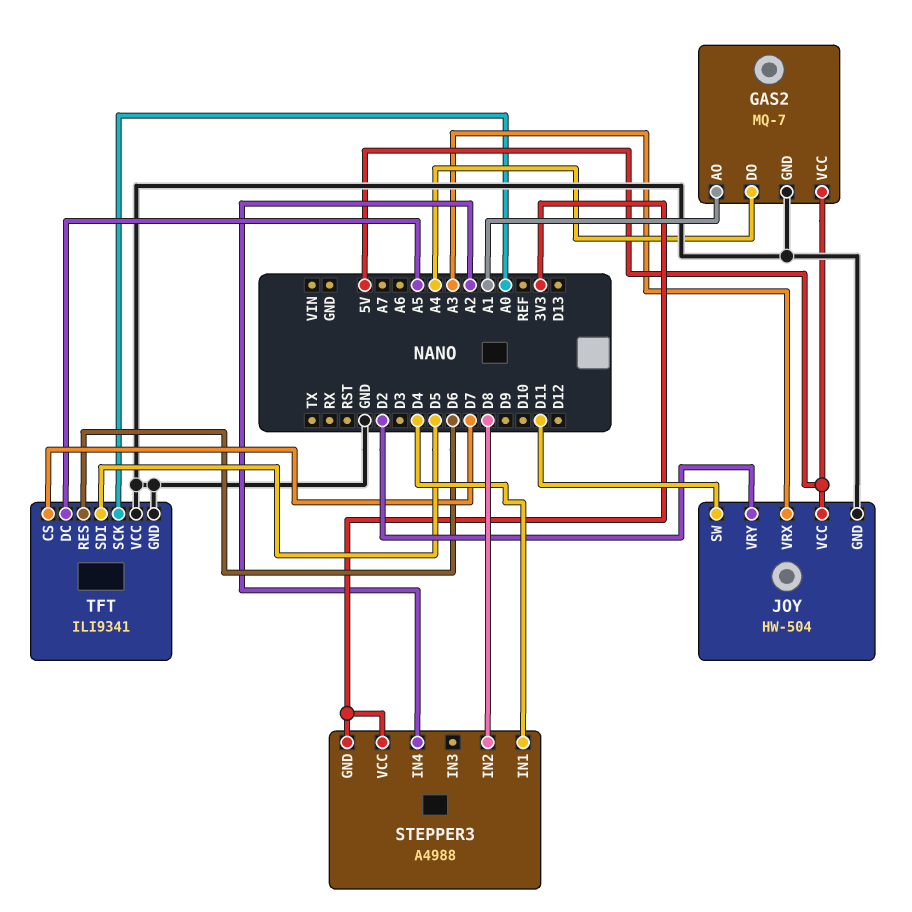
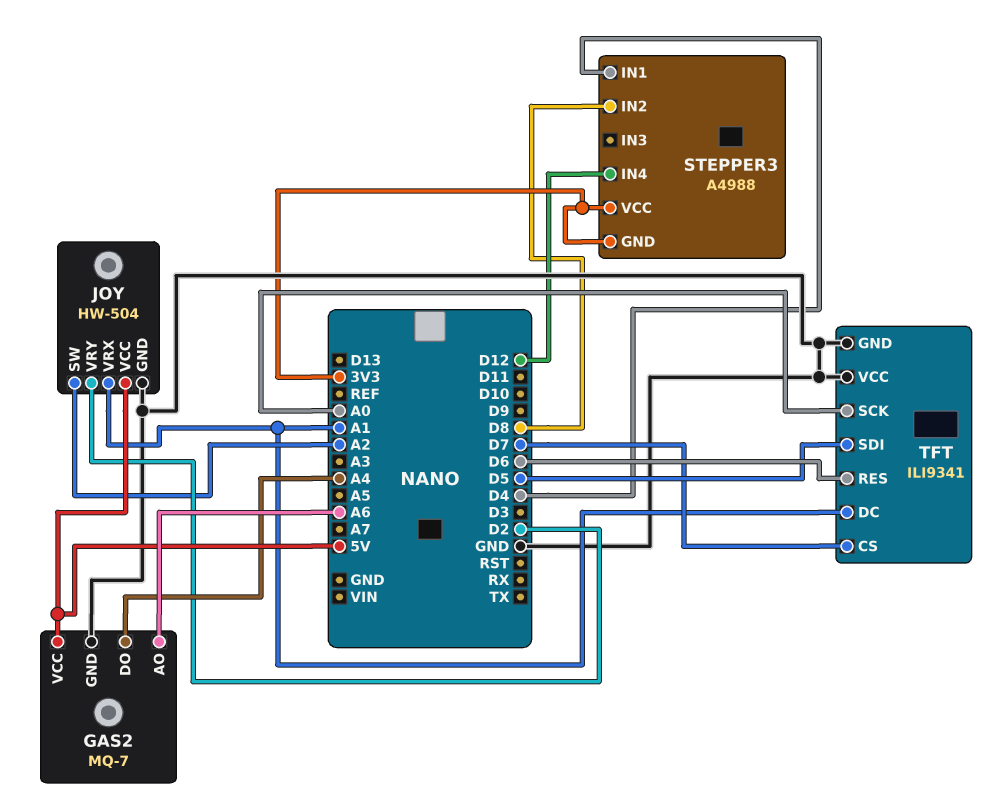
GAS2 pin AO: A1 -> A6
JOY pin SW: D11 -> A2
JOY pin VRX: A3 -> A1
STEPPER3 pin IN4: A2 -> D12
TFT pin DC: A5 -> A1

